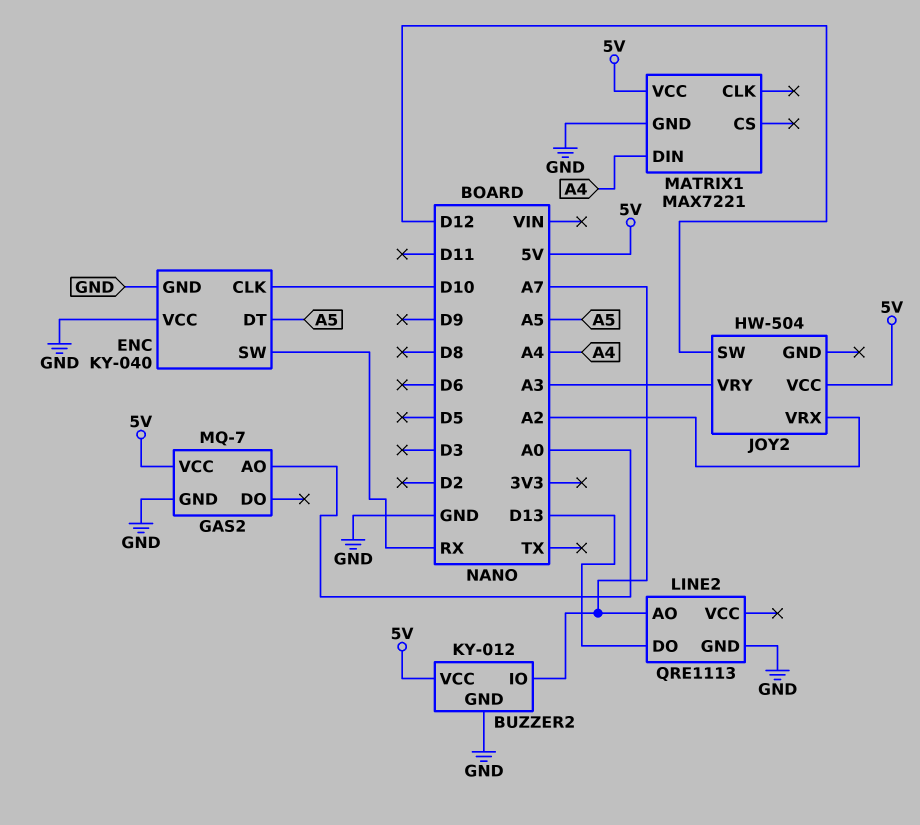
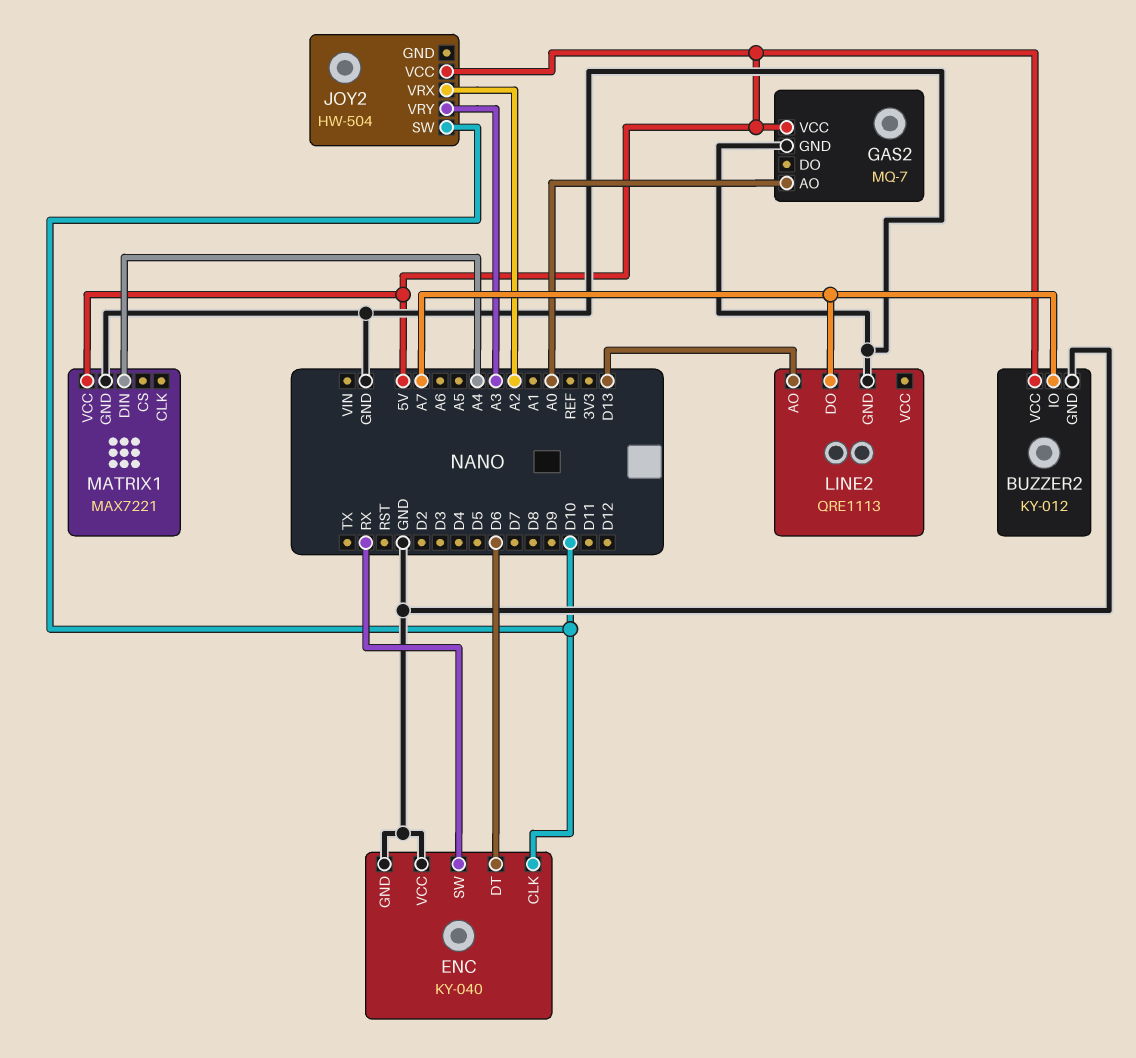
ENC pin DT: A5 -> D6
JOY2 pin SW: D12 -> D10
LINE2 pin AO: A7 -> D13
LINE2 pin DO: D13 -> A7

